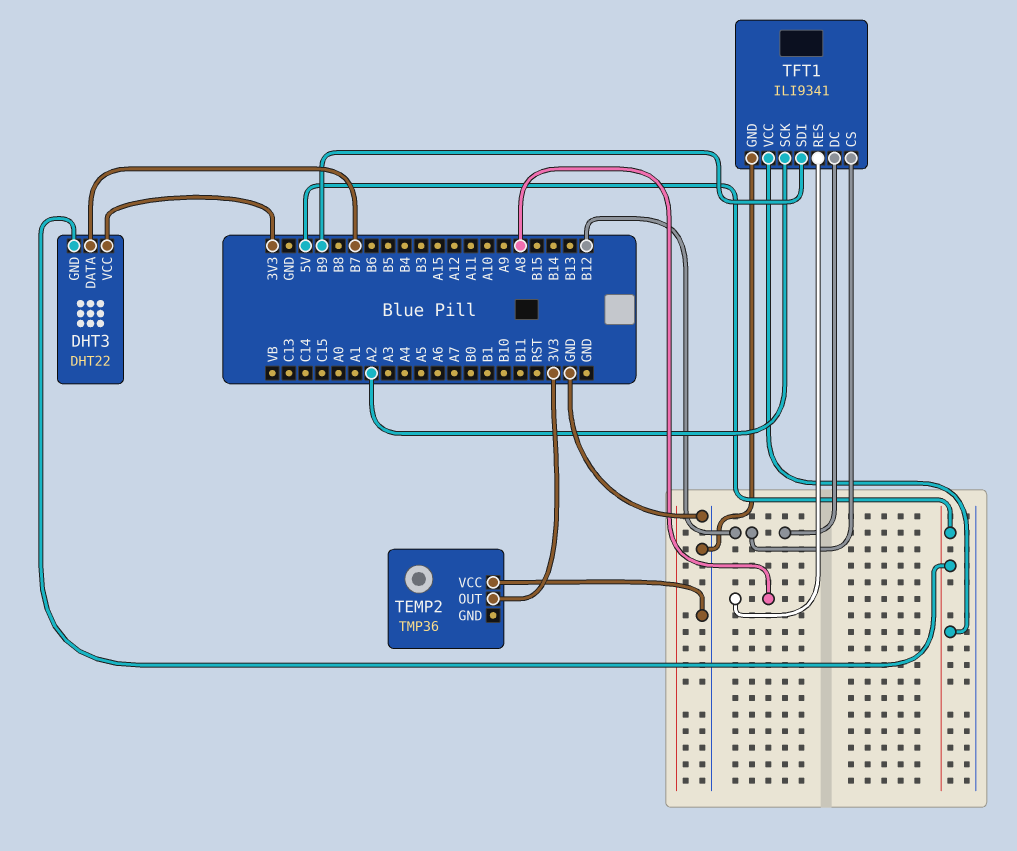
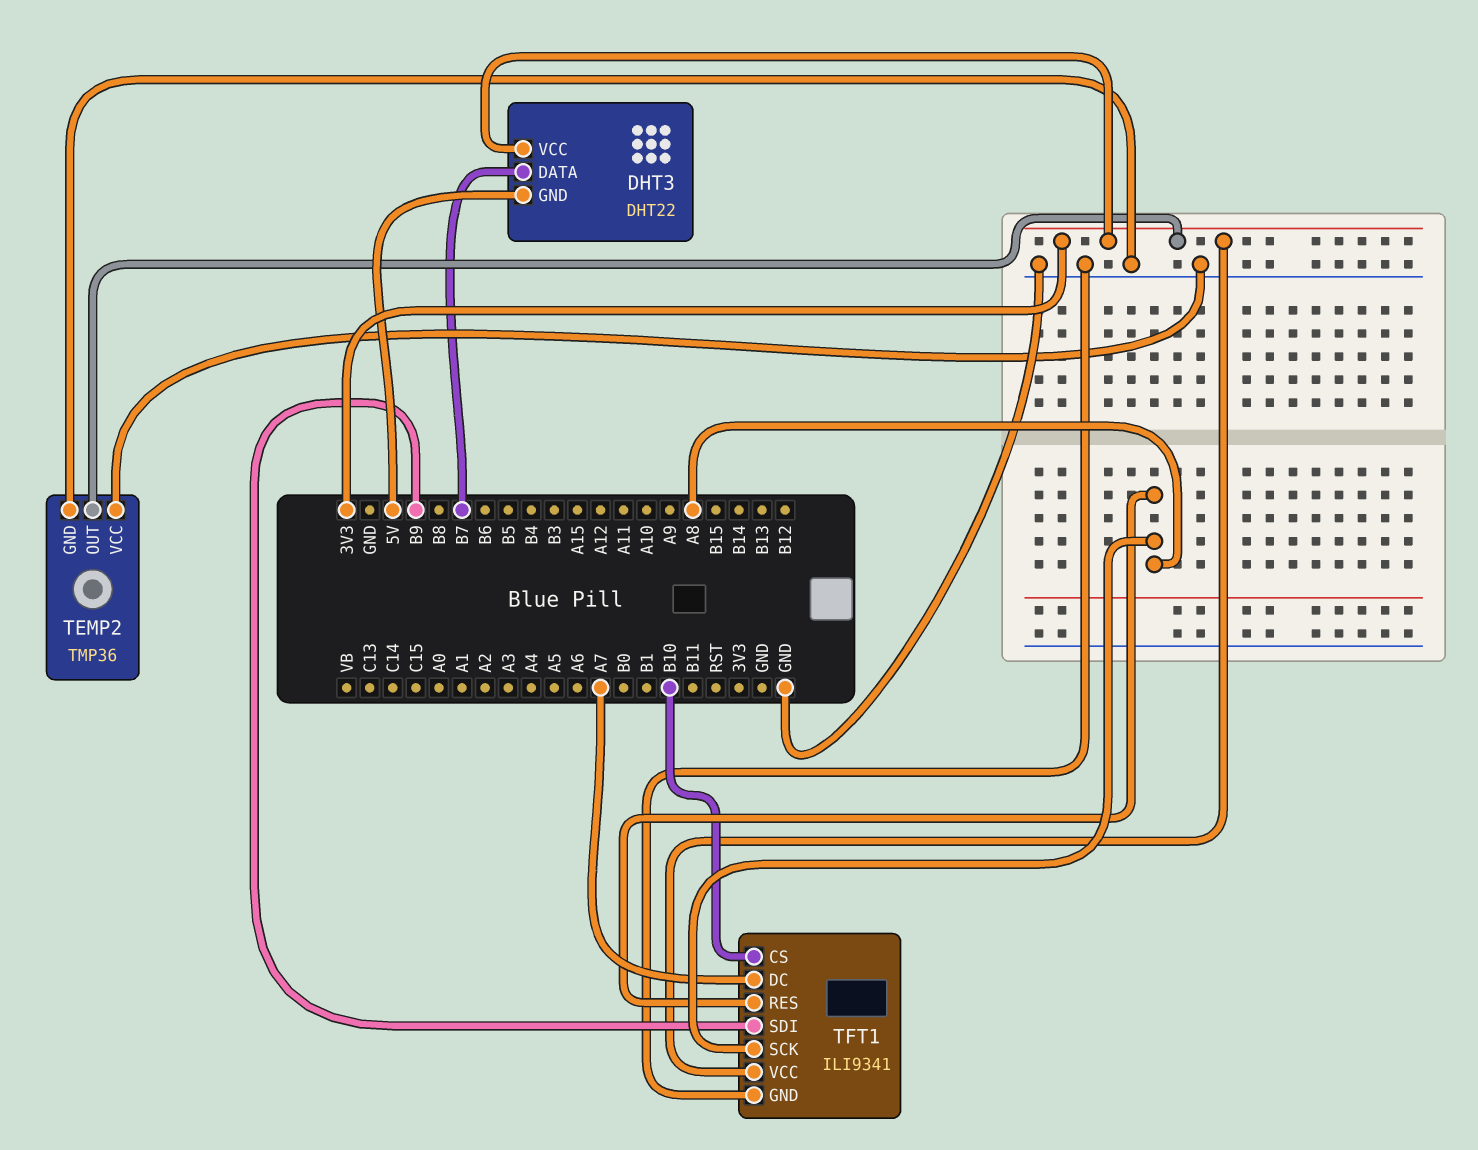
TEMP2 pin GND: none -> GND
TFT1 pin CS: B12 -> B10
TFT1 pin DC: B12 -> A7
TFT1 pin SCK: A2 -> A8
TFT1 pin VCC: 5V -> 3V3

